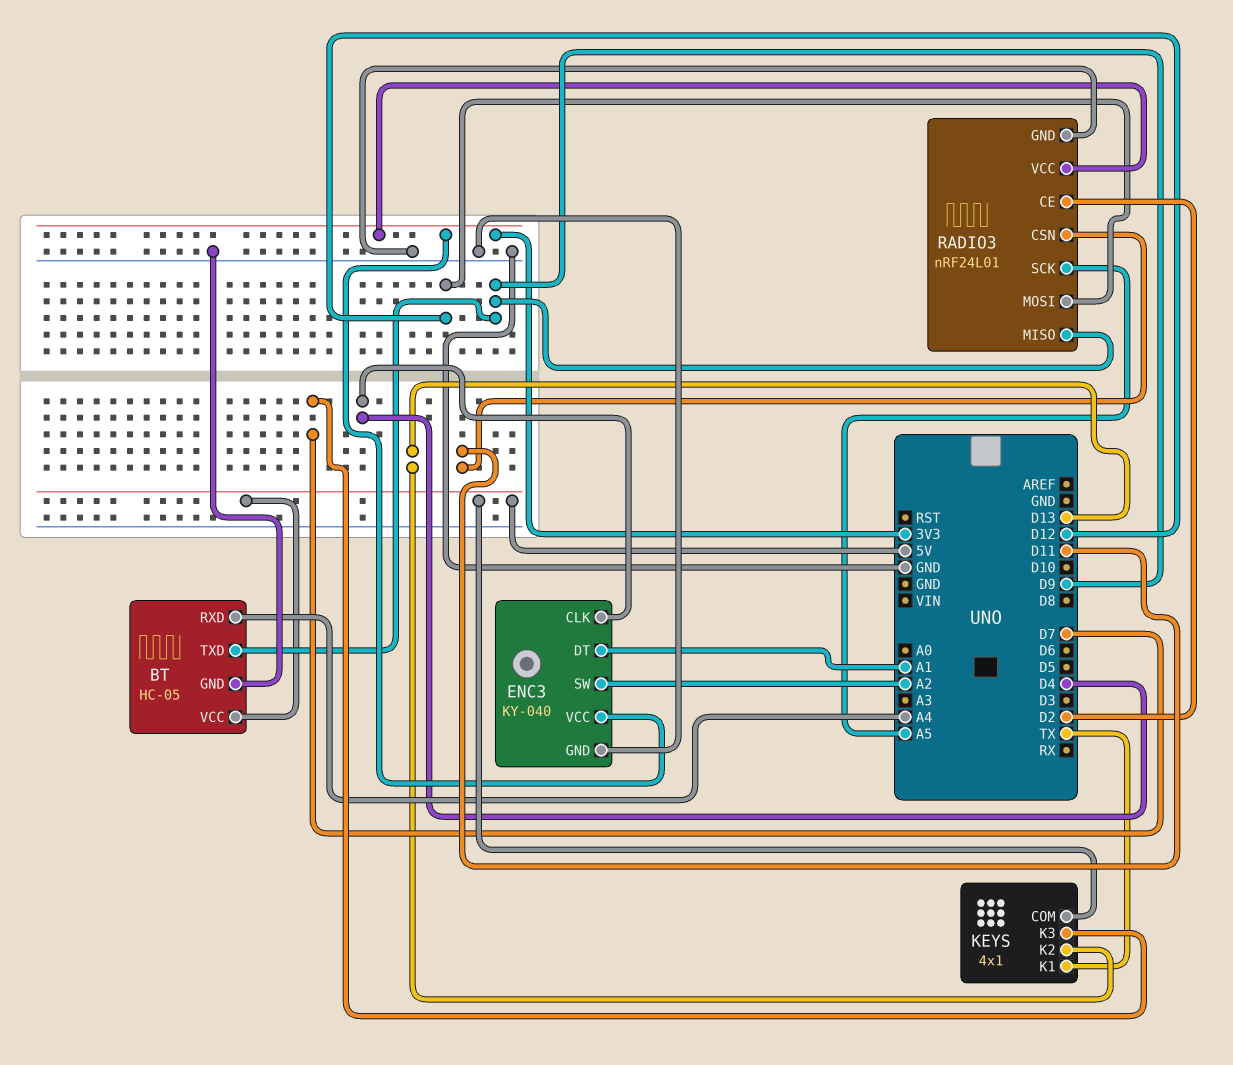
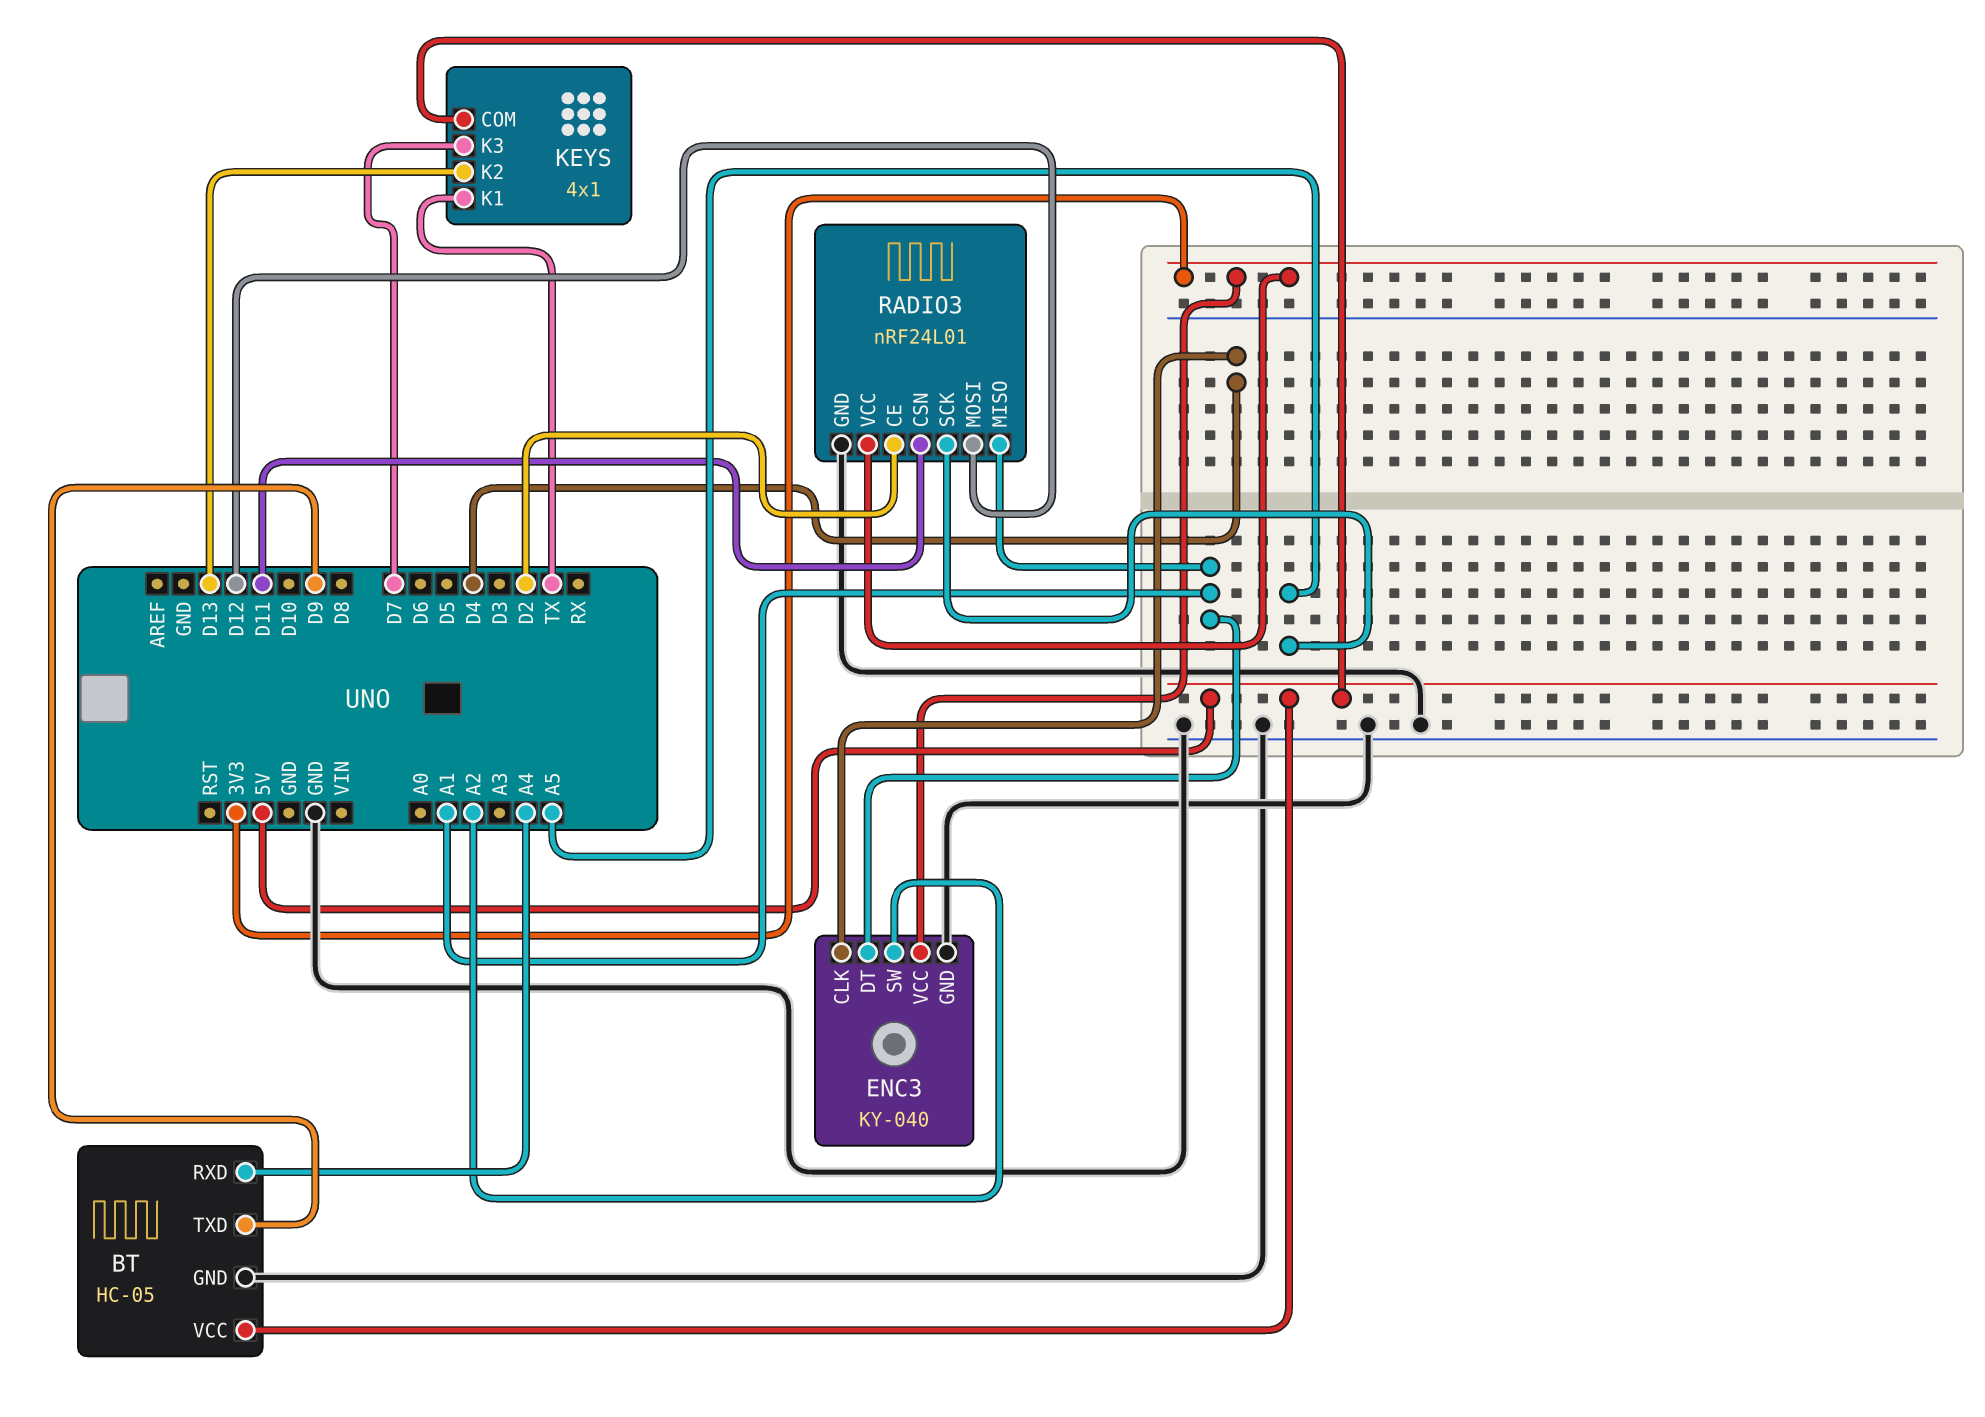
RADIO3 pin MISO: D9 -> A1

